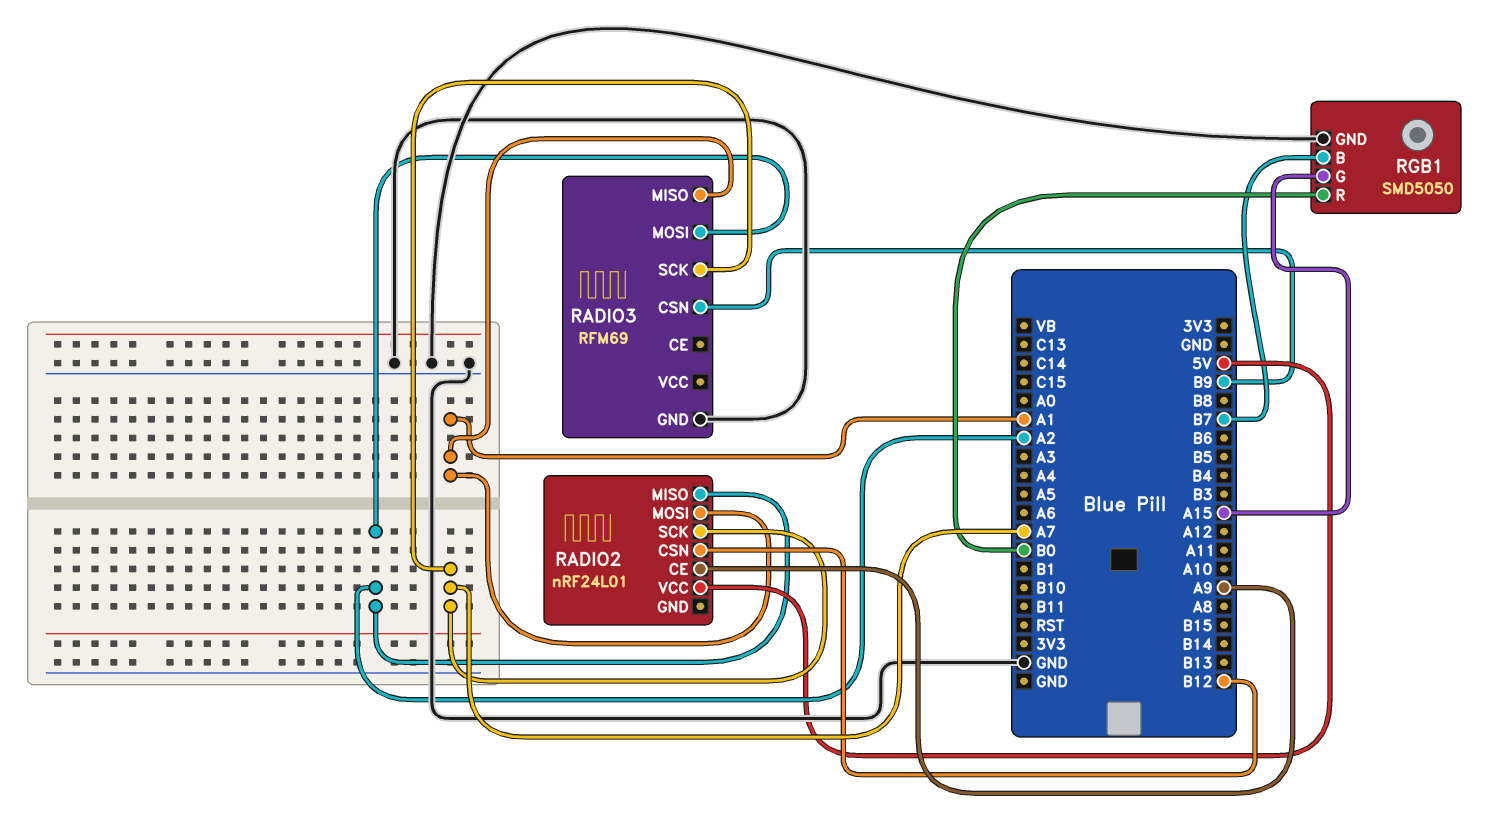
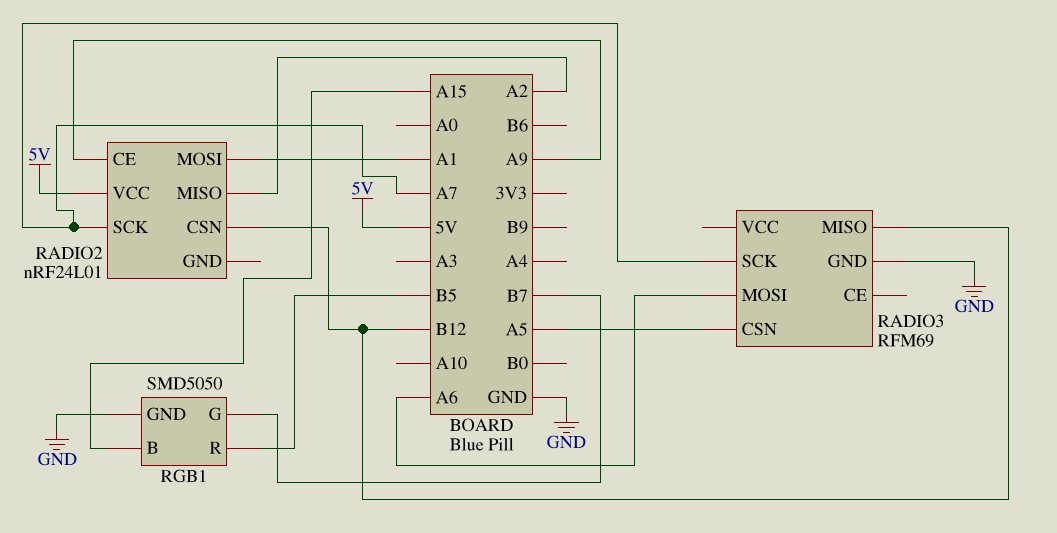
RADIO3 pin CSN: B9 -> A5
RADIO3 pin MISO: A1 -> B12
RADIO3 pin MOSI: A2 -> A6
RGB1 pin B: B7 -> A15
RGB1 pin G: A15 -> B7
RGB1 pin R: B0 -> B5

